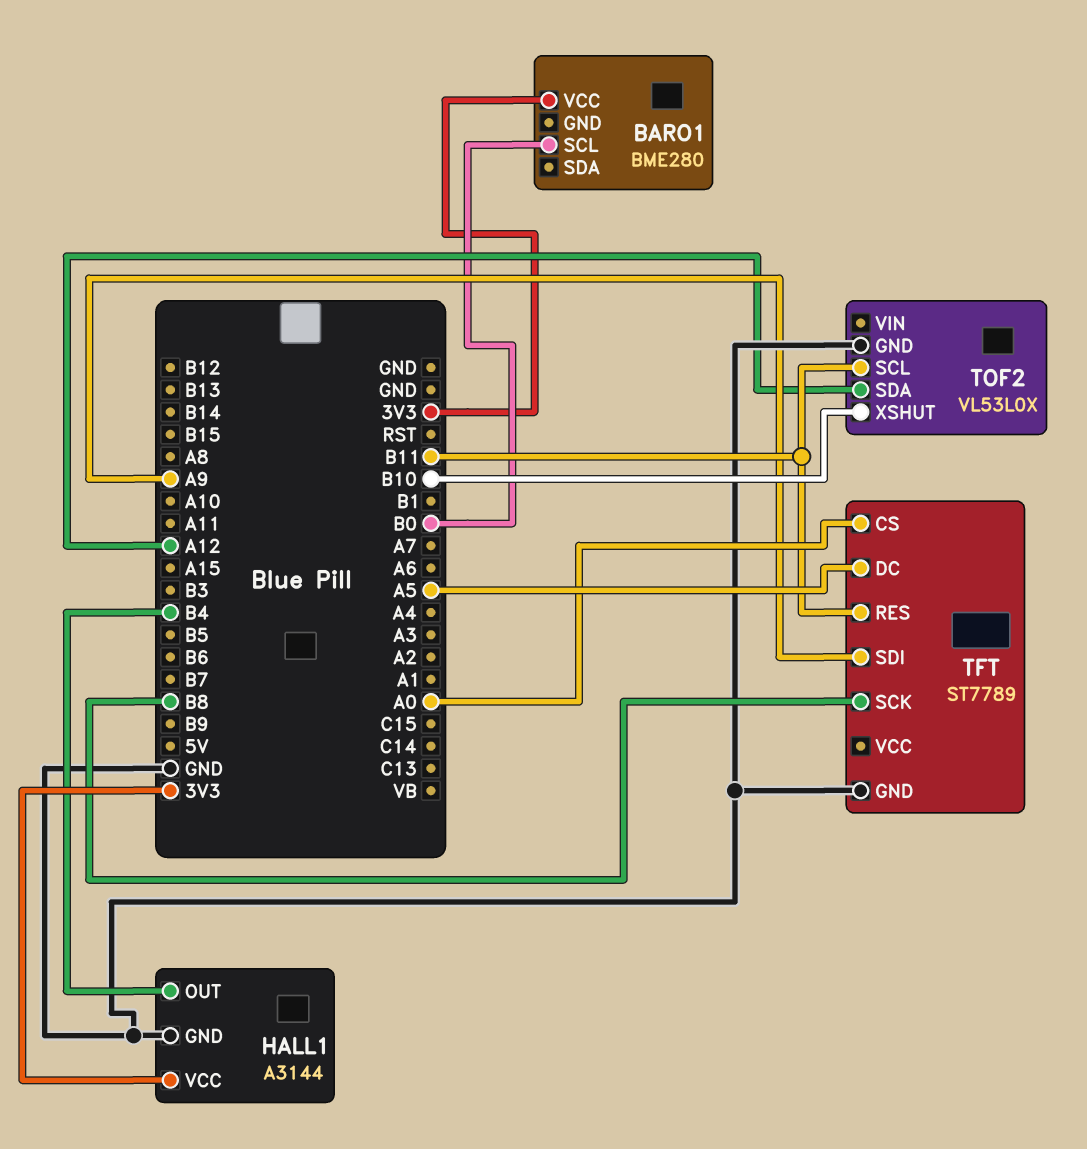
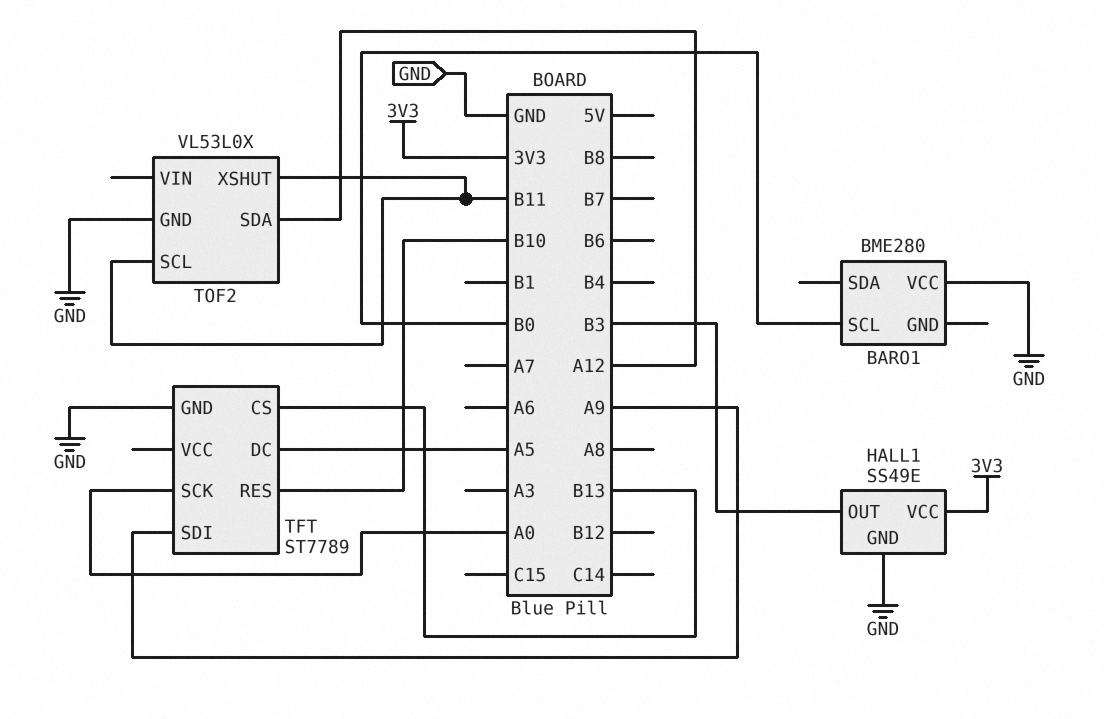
BARO1 pin VCC: 3V3 -> GND
HALL1: A3144 -> SS49E
HALL1 pin OUT: B4 -> B3
TFT pin CS: A0 -> B13
TFT pin RES: B11 -> B10
TFT pin SCK: B8 -> A0
TOF2 pin XSHUT: B10 -> B11

